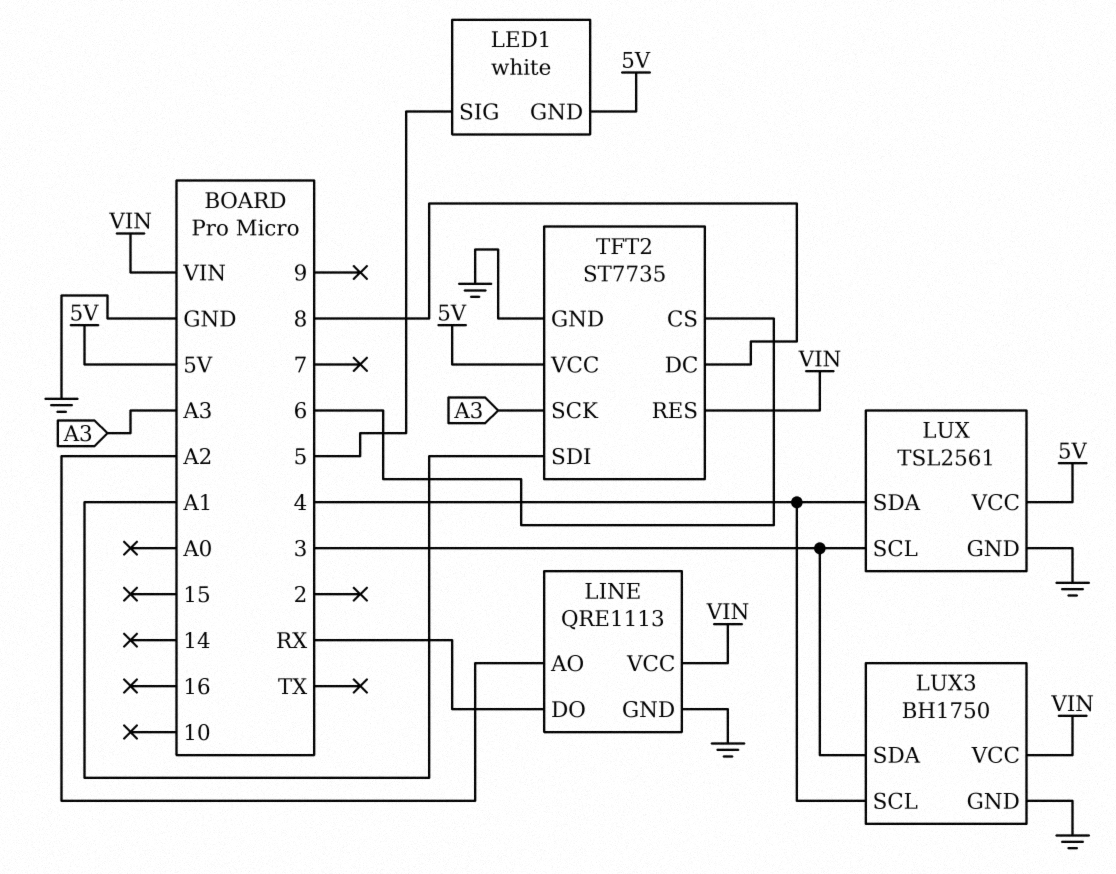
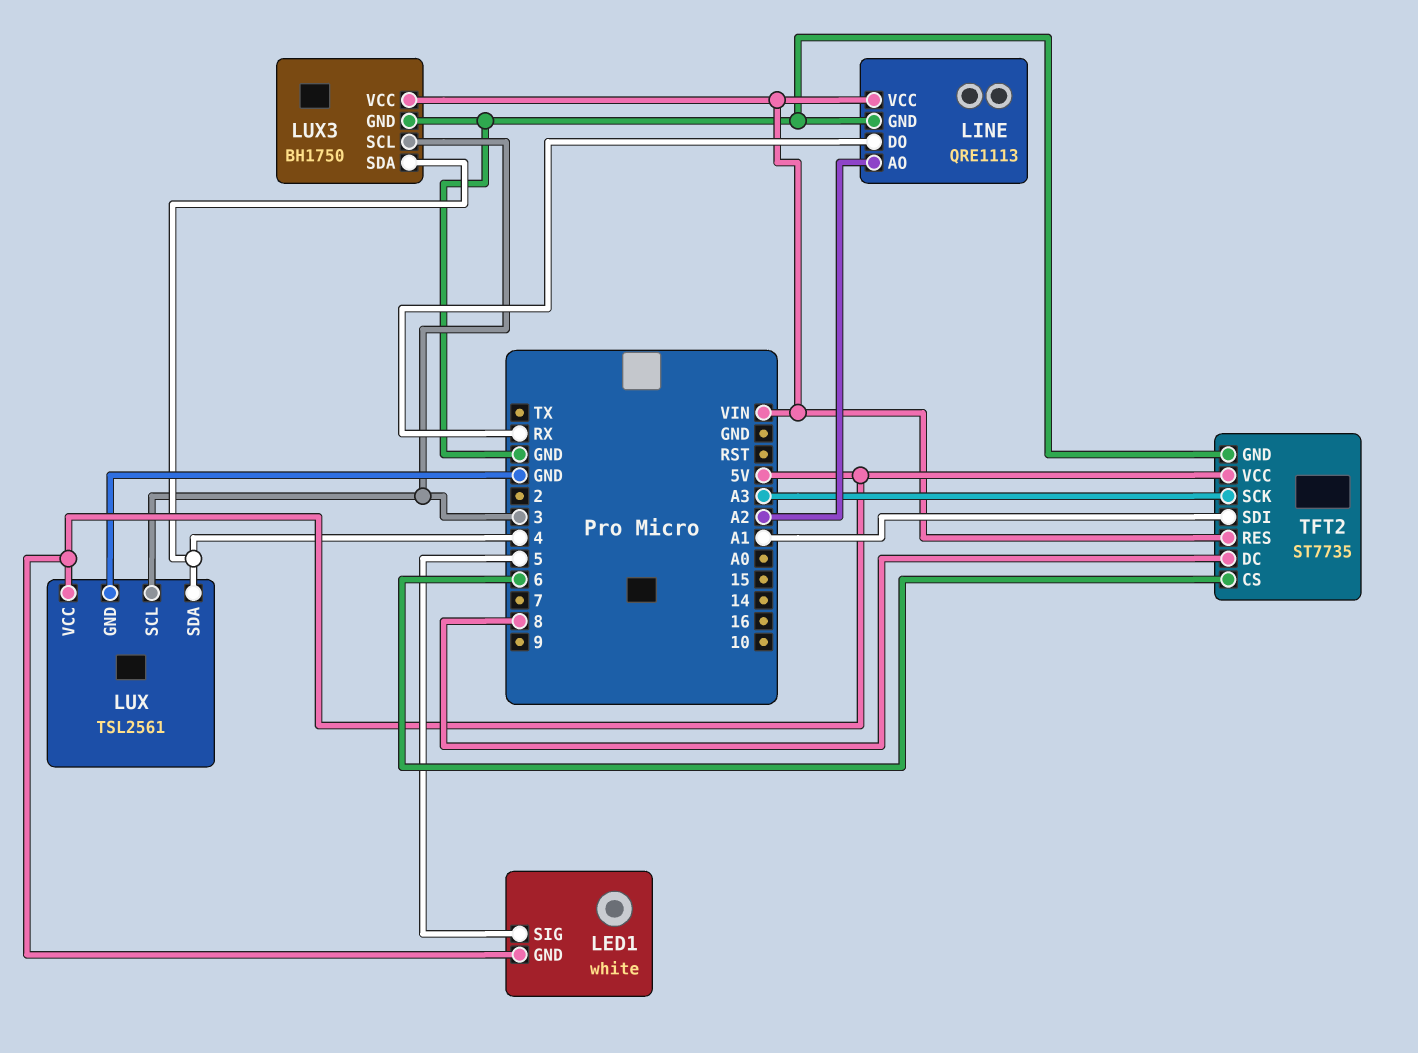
LUX3 pin SCL: 4 -> 3
LUX3 pin SDA: 3 -> 4

